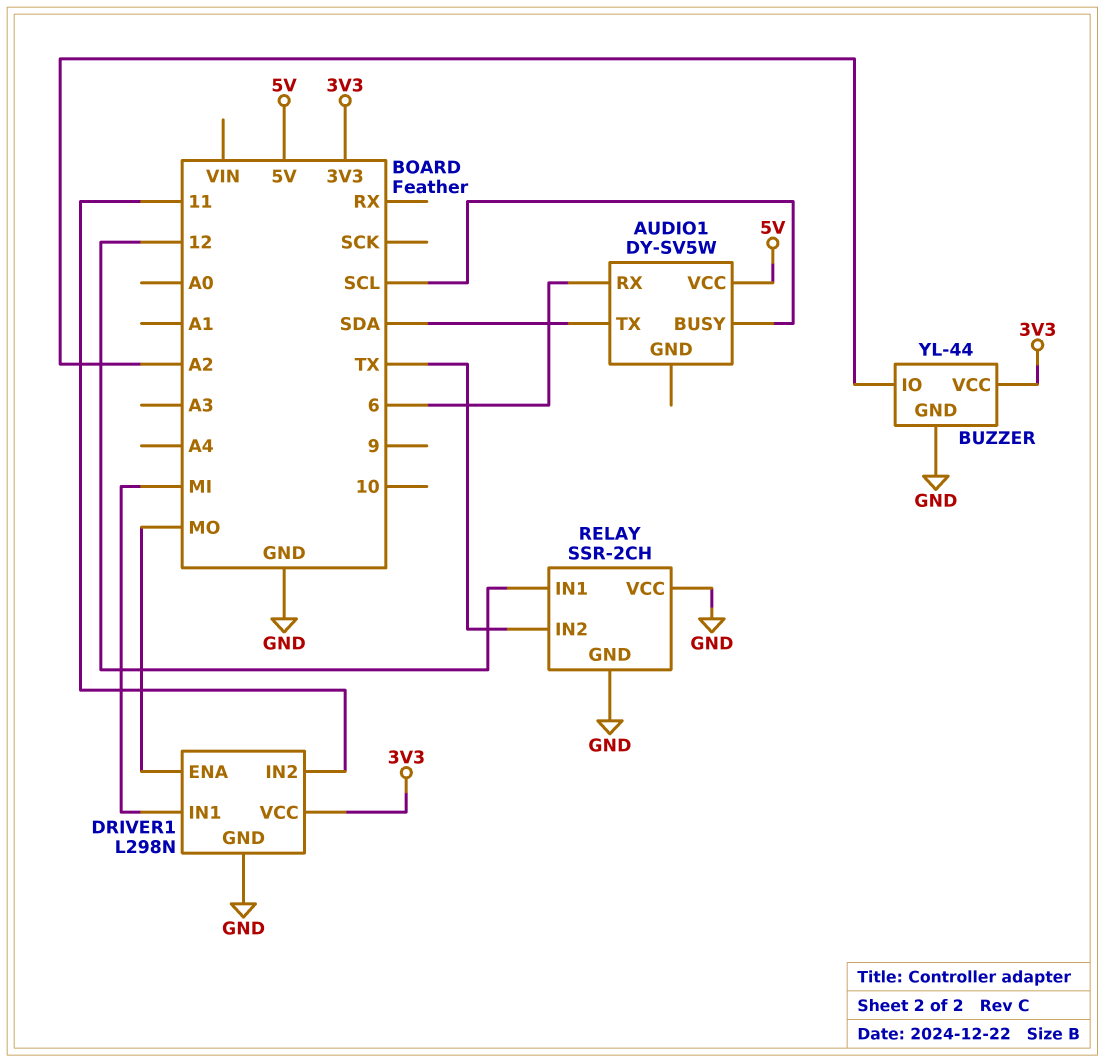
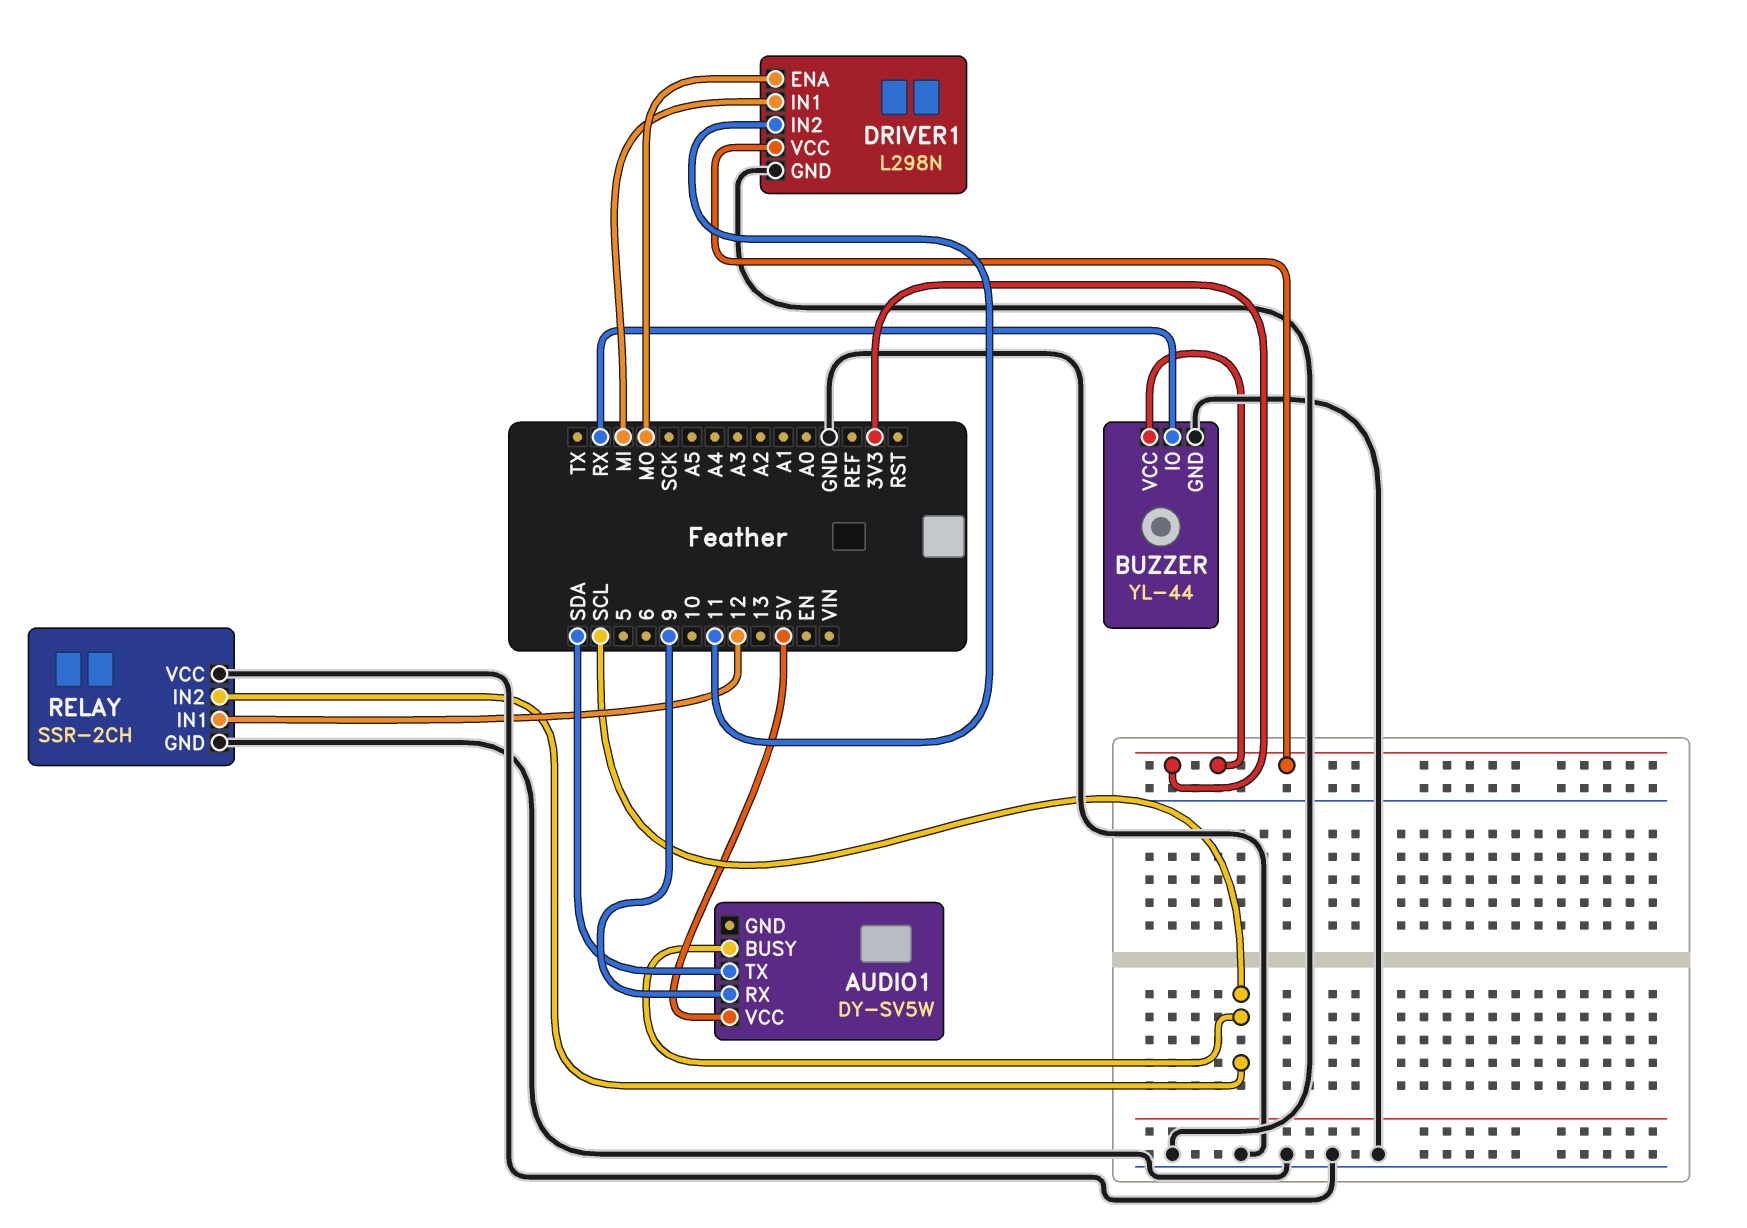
AUDIO1 pin RX: 6 -> 9
BUZZER pin IO: A2 -> RX
RELAY pin IN2: TX -> SCL

